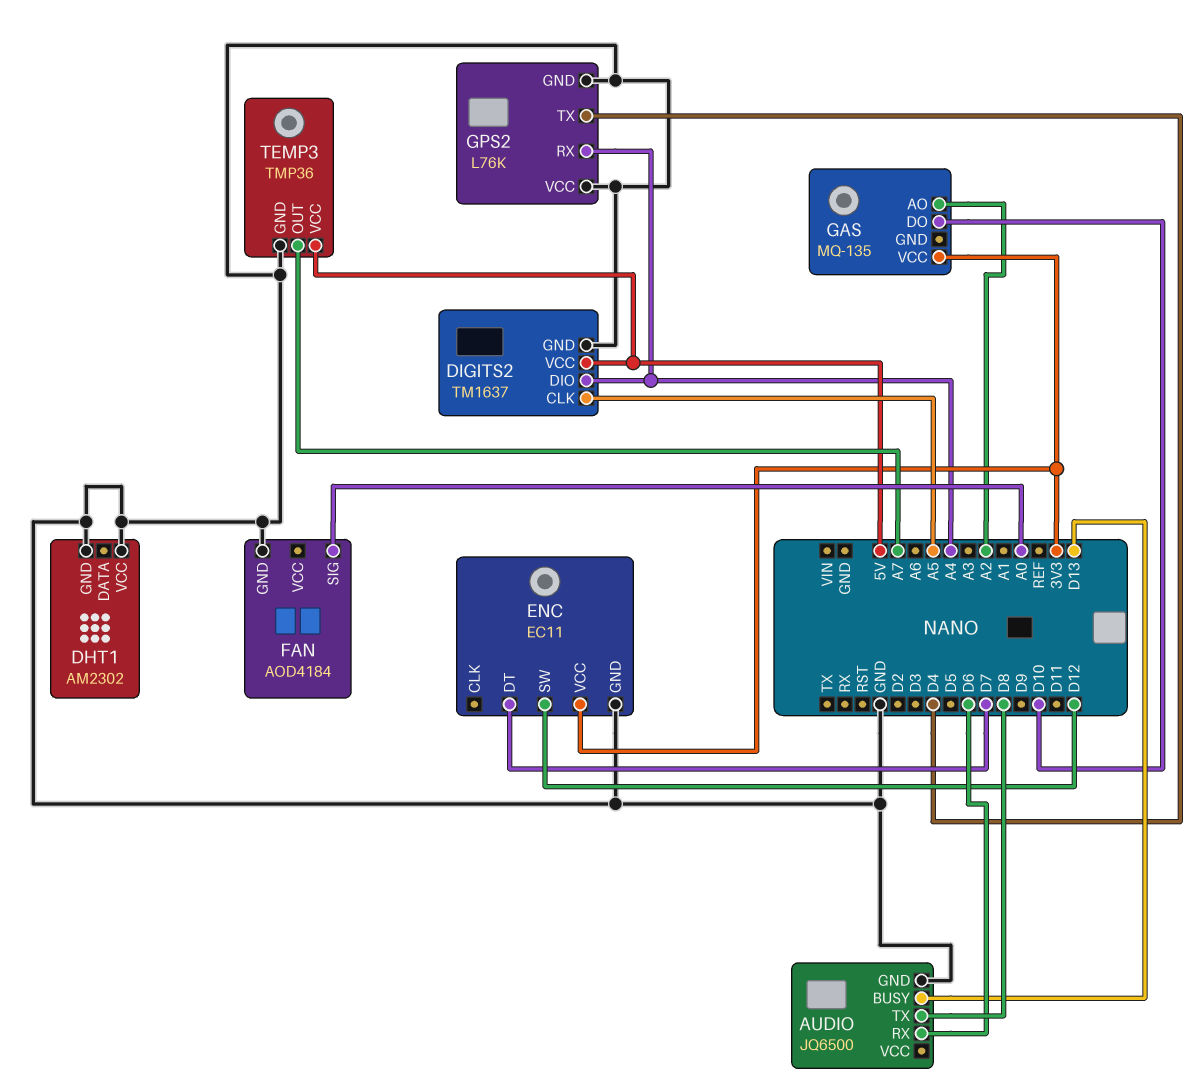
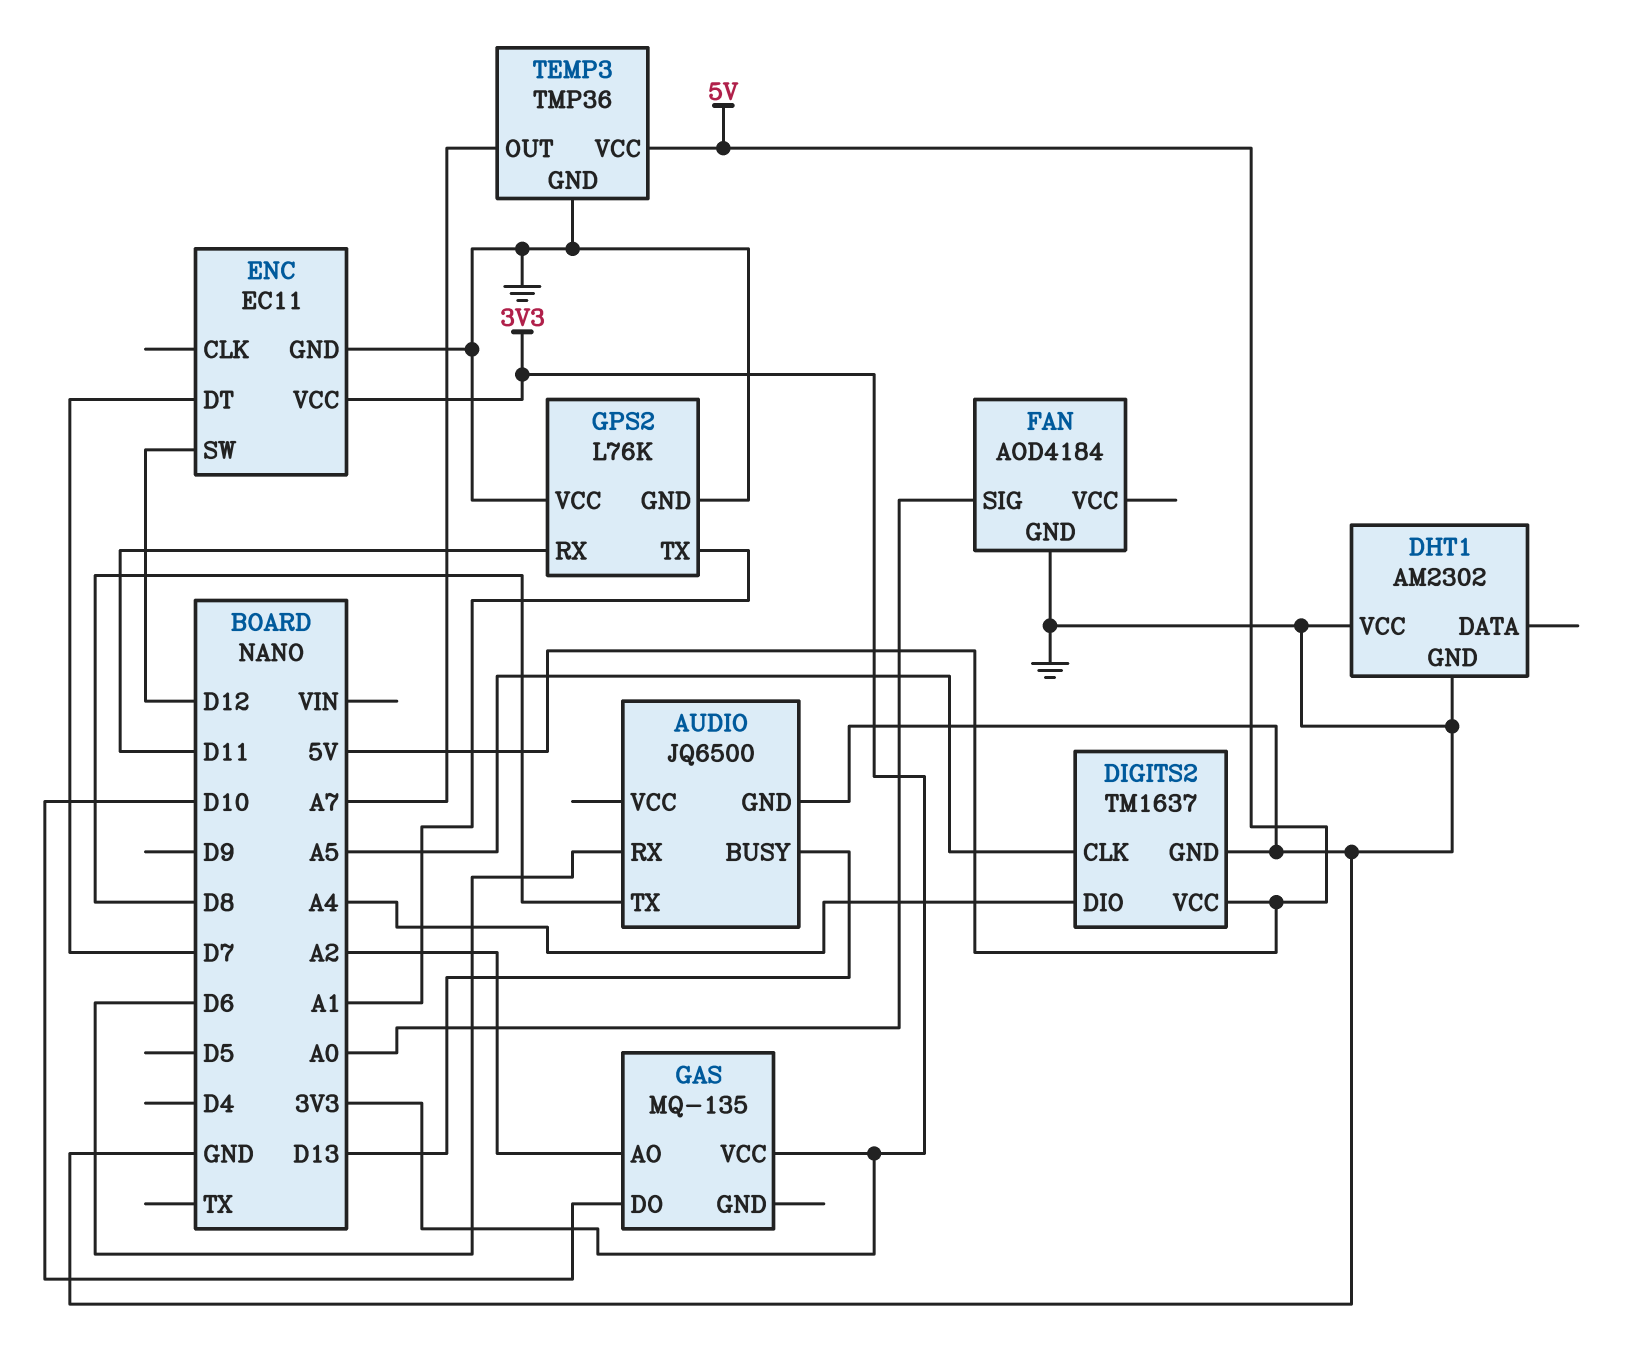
GPS2 pin RX: A4 -> D11
GPS2 pin TX: D4 -> A1

